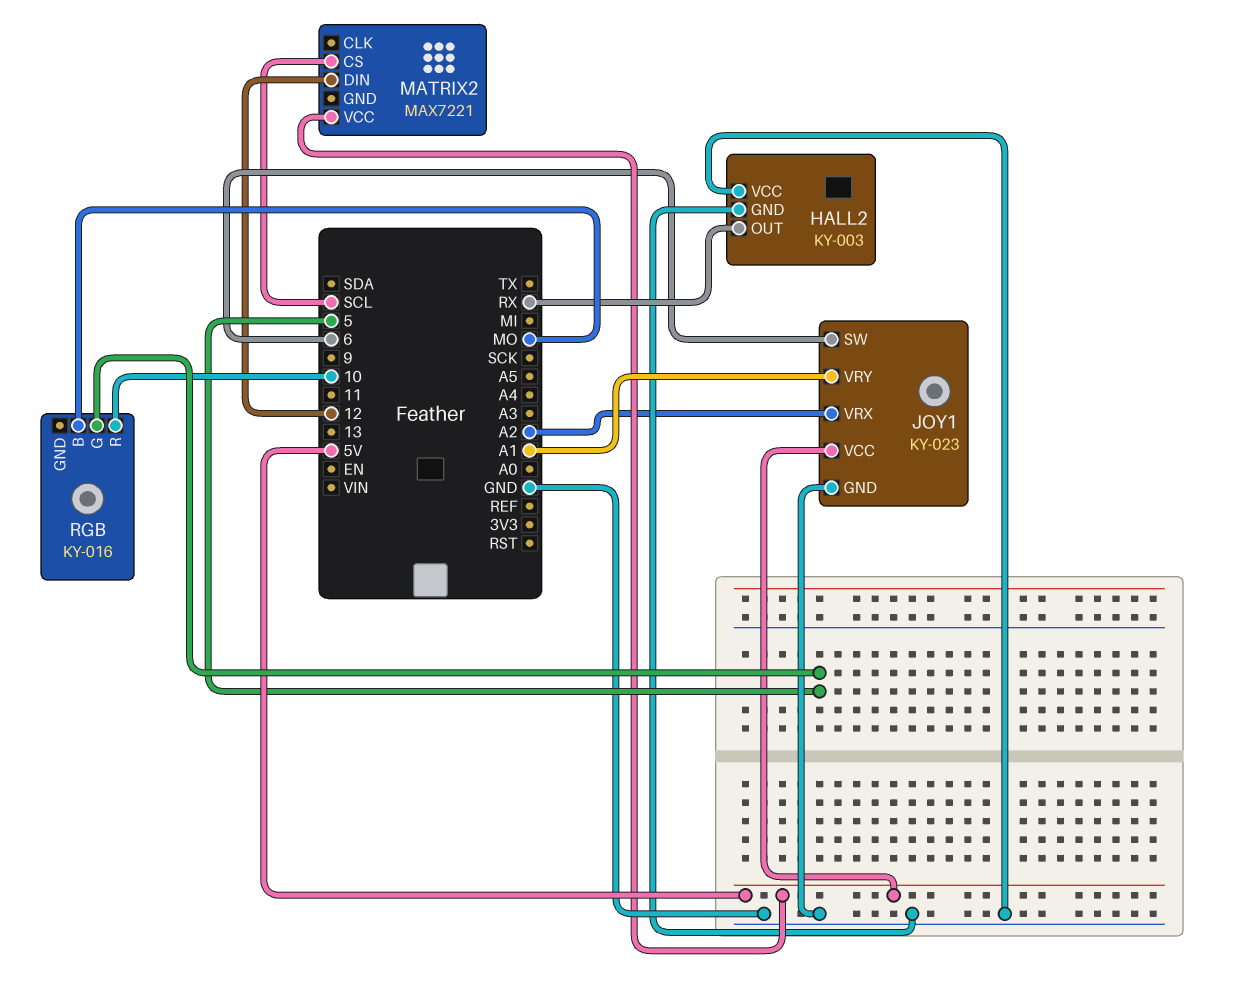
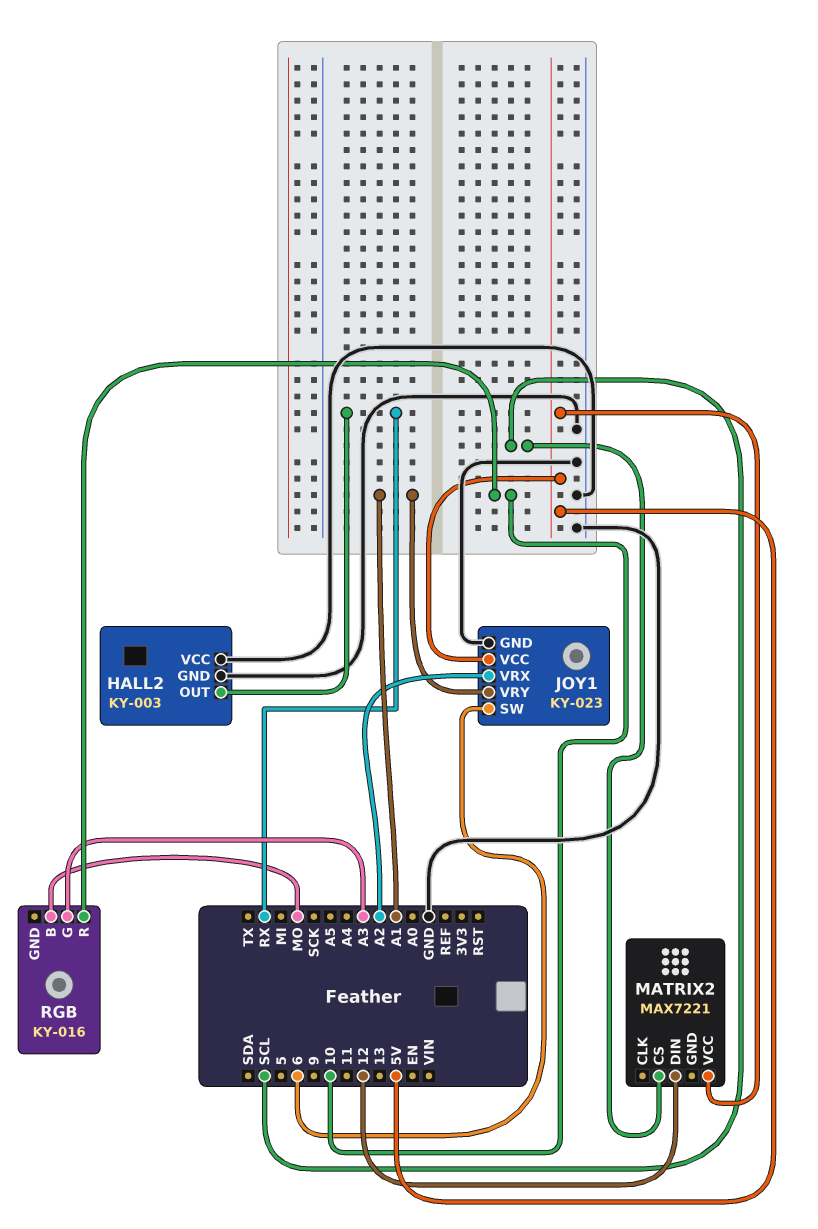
RGB pin G: 5 -> A3

